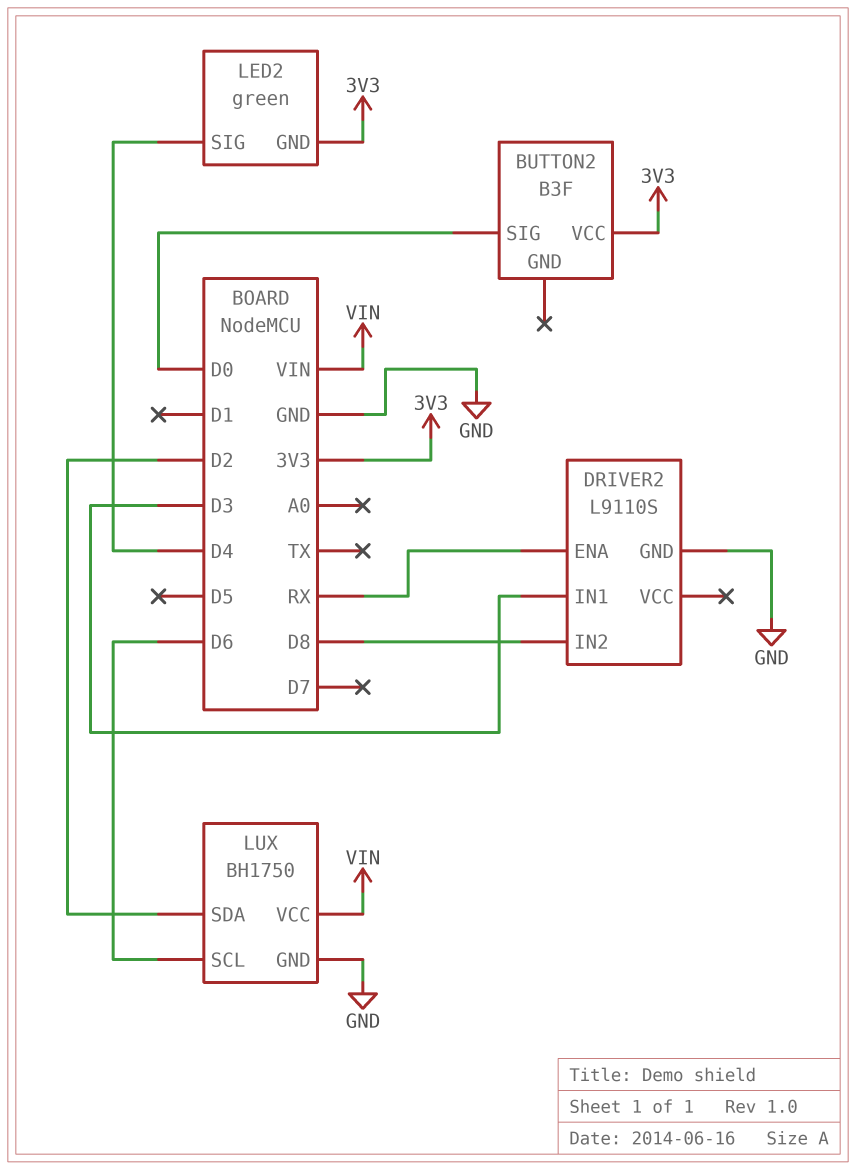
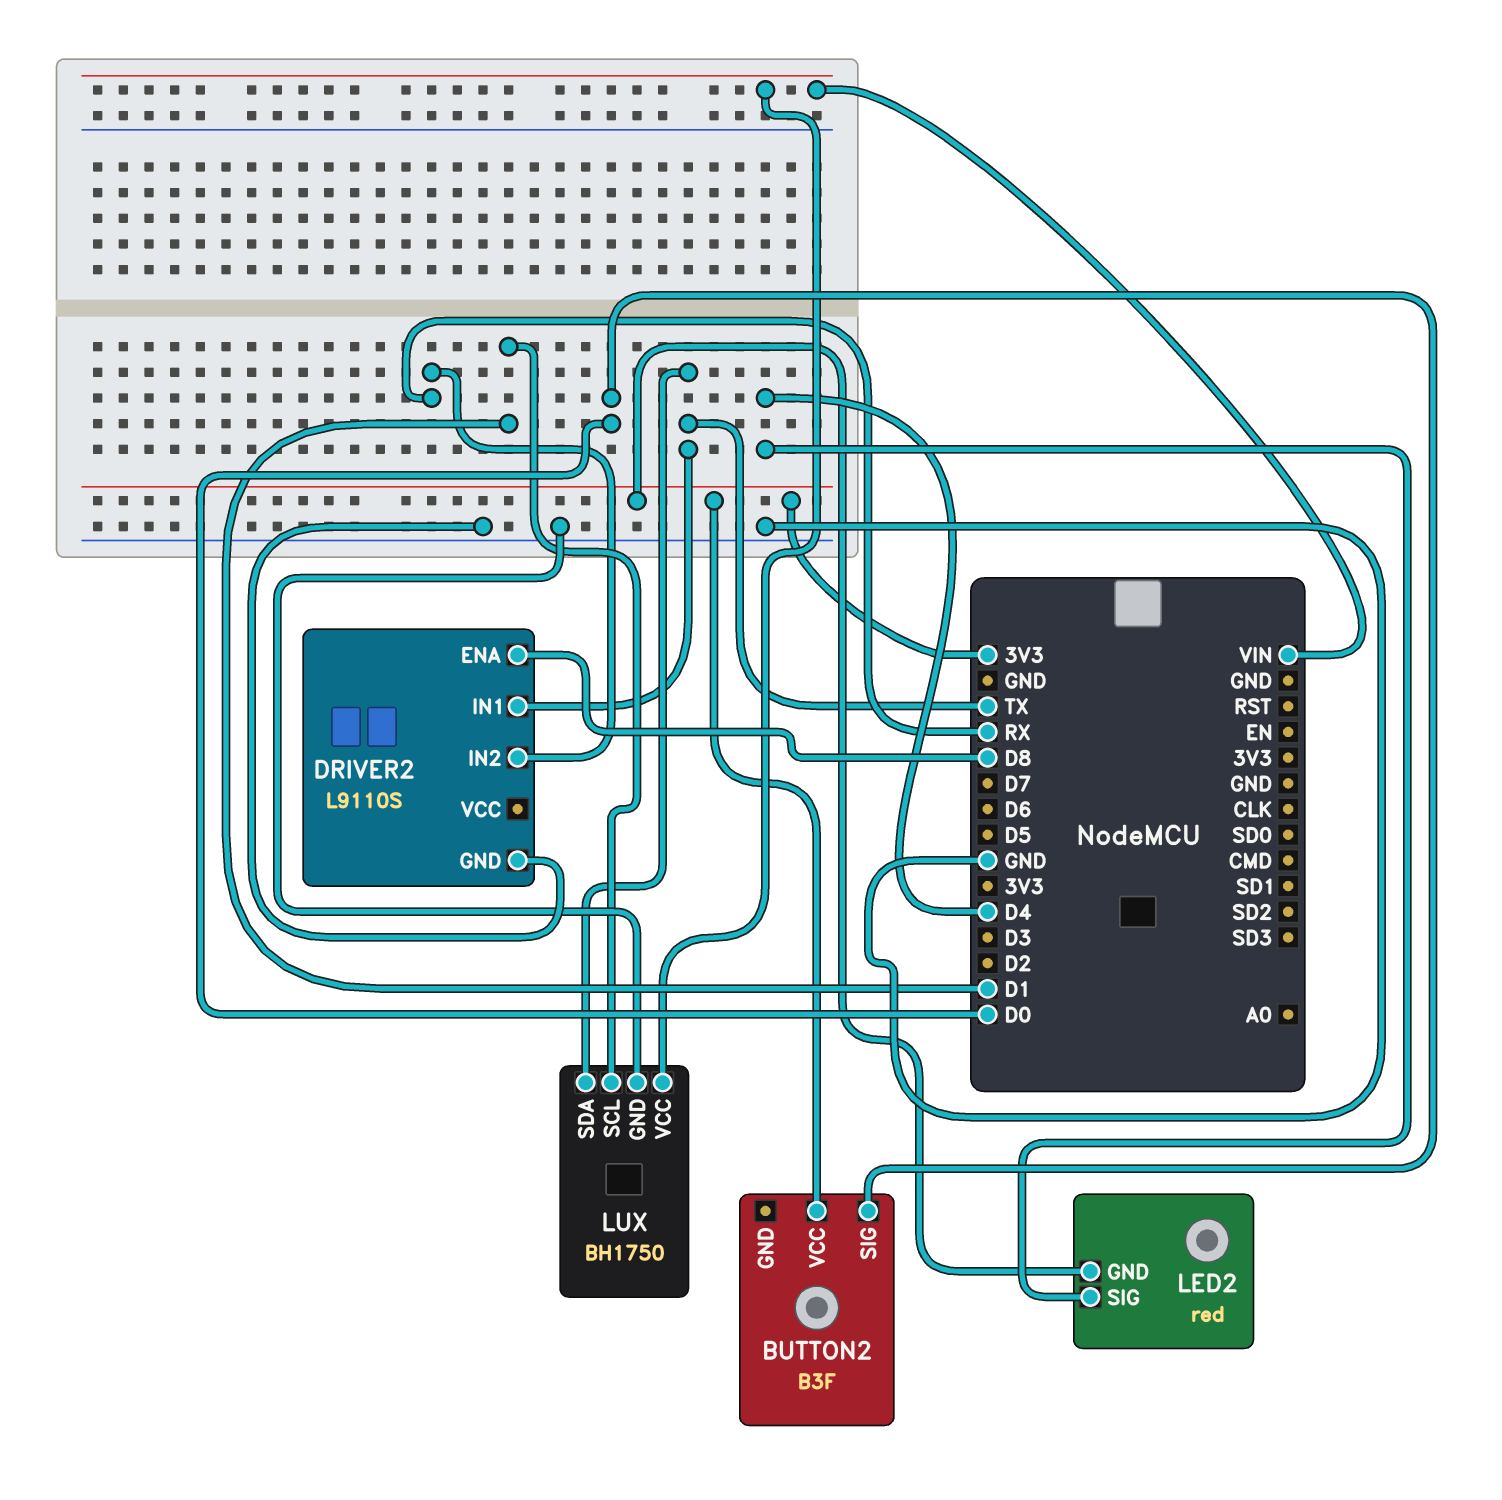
DRIVER2 pin ENA: RX -> D8
DRIVER2 pin IN1: D3 -> TX
DRIVER2 pin IN2: D8 -> RX
LED2: green -> red
LUX pin SCL: D6 -> D1
LUX pin SDA: D2 -> TX

